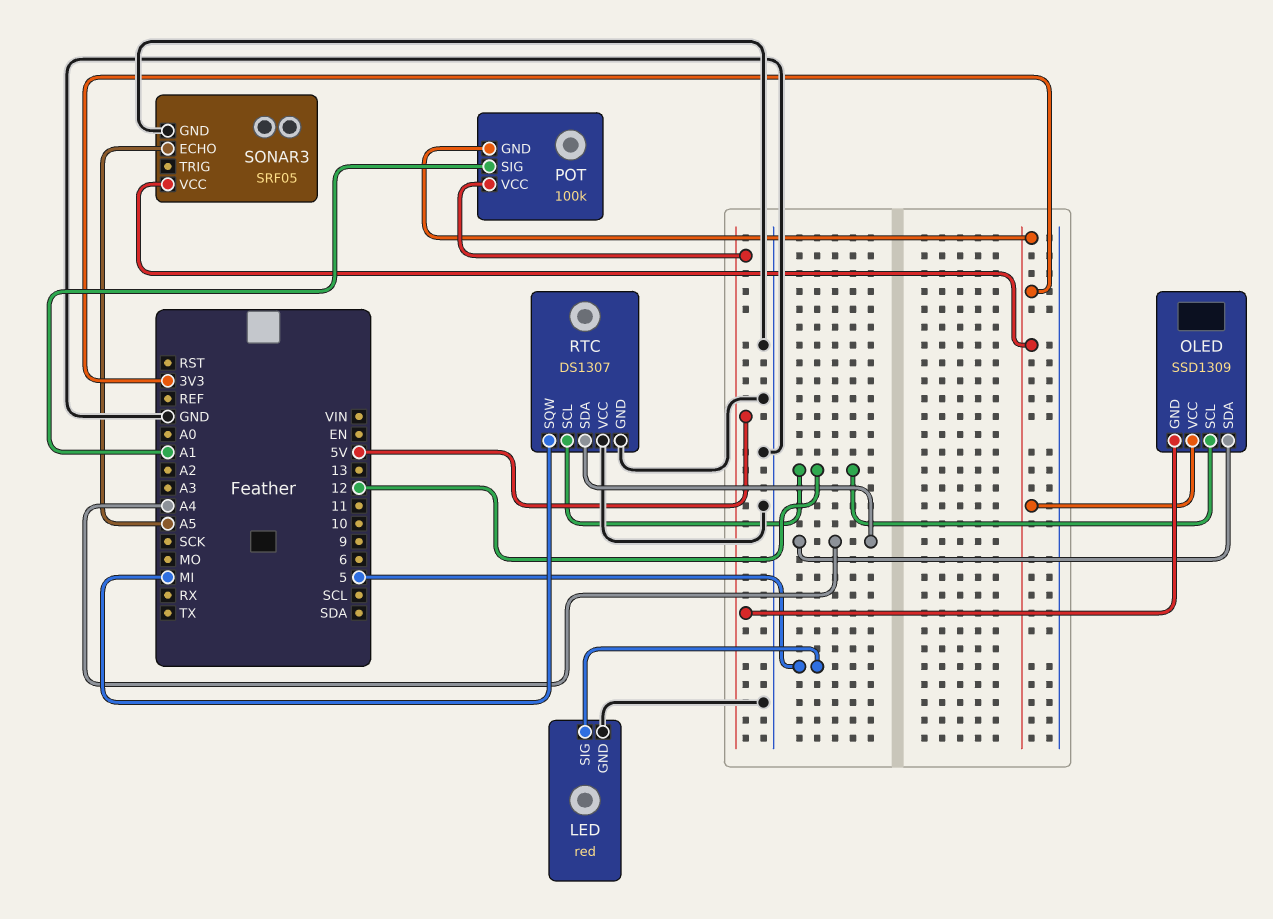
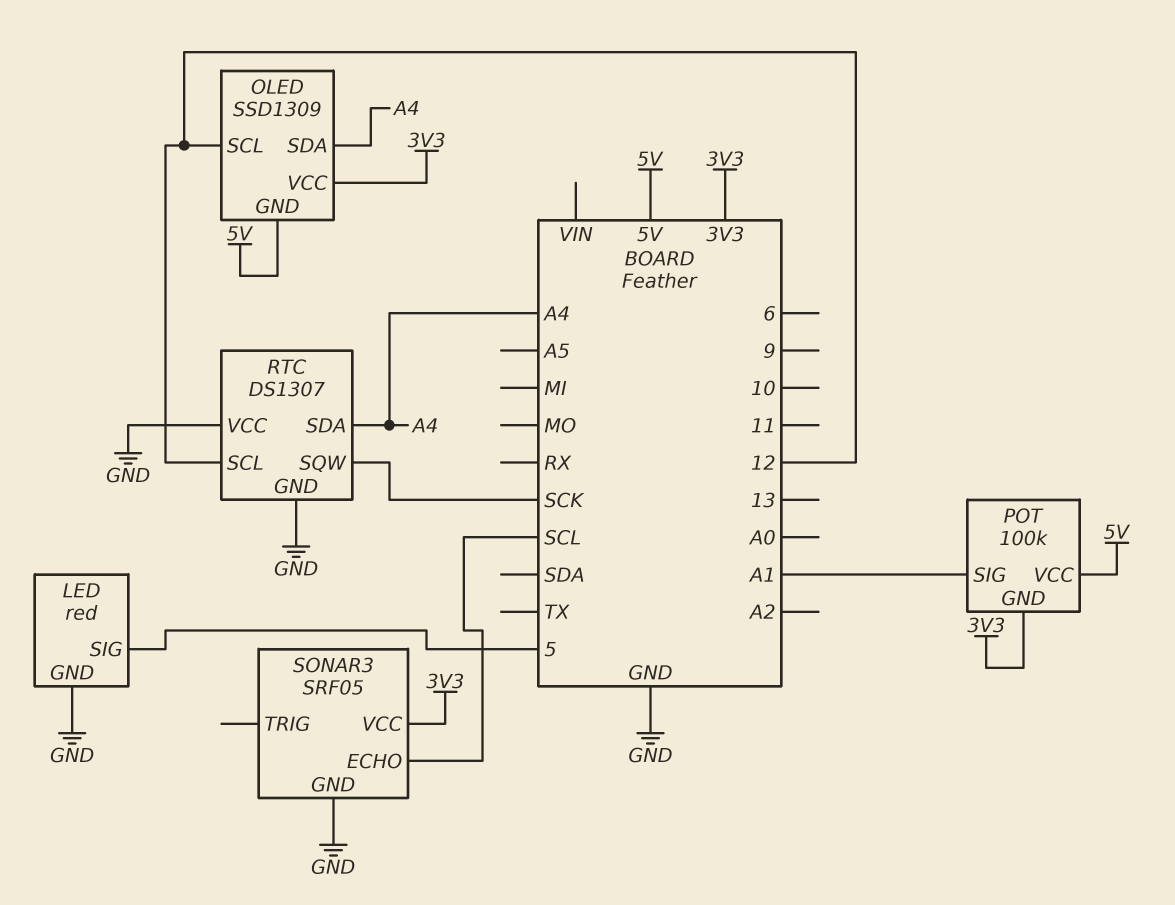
RTC pin SQW: MI -> SCK
SONAR3 pin ECHO: A5 -> SCL

